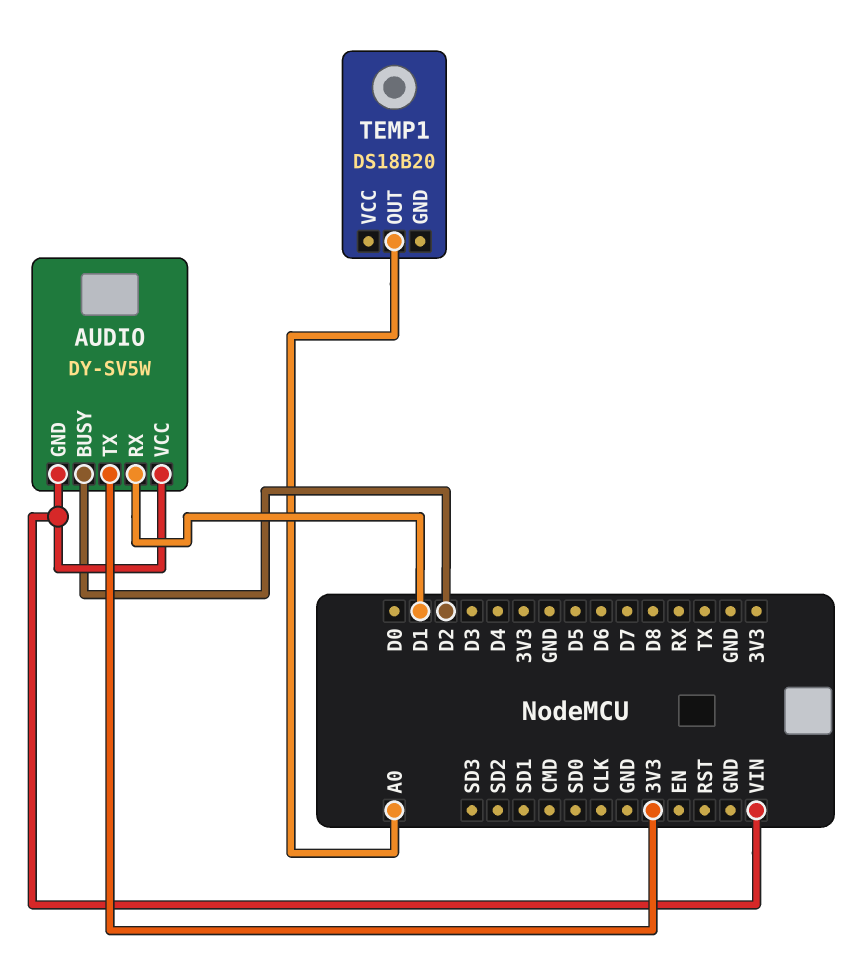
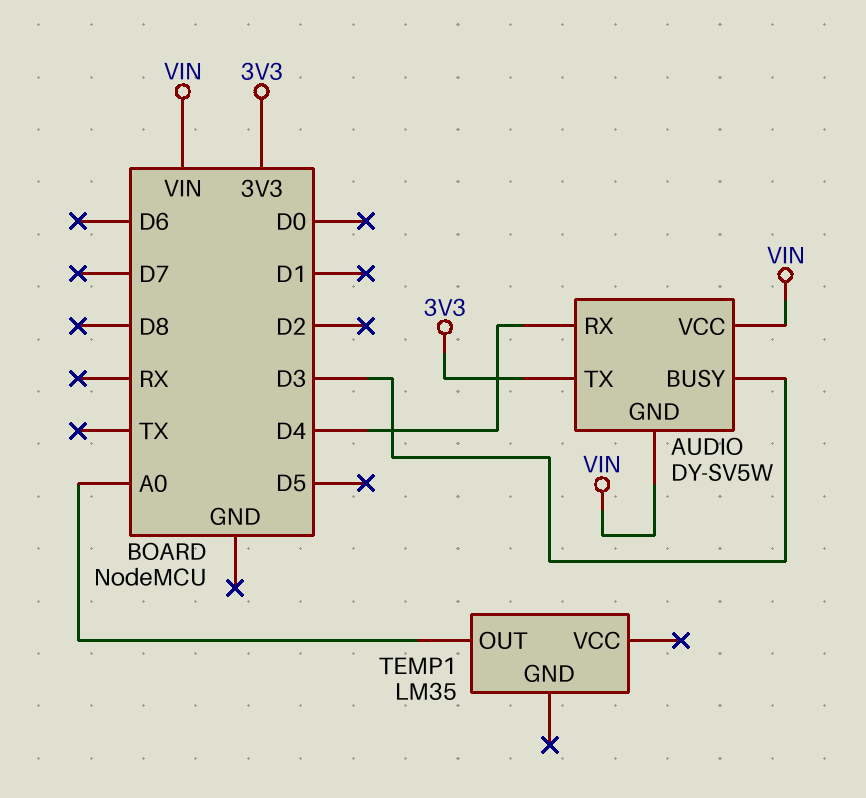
AUDIO pin BUSY: D2 -> D3
AUDIO pin RX: D1 -> D4
TEMP1: DS18B20 -> LM35

